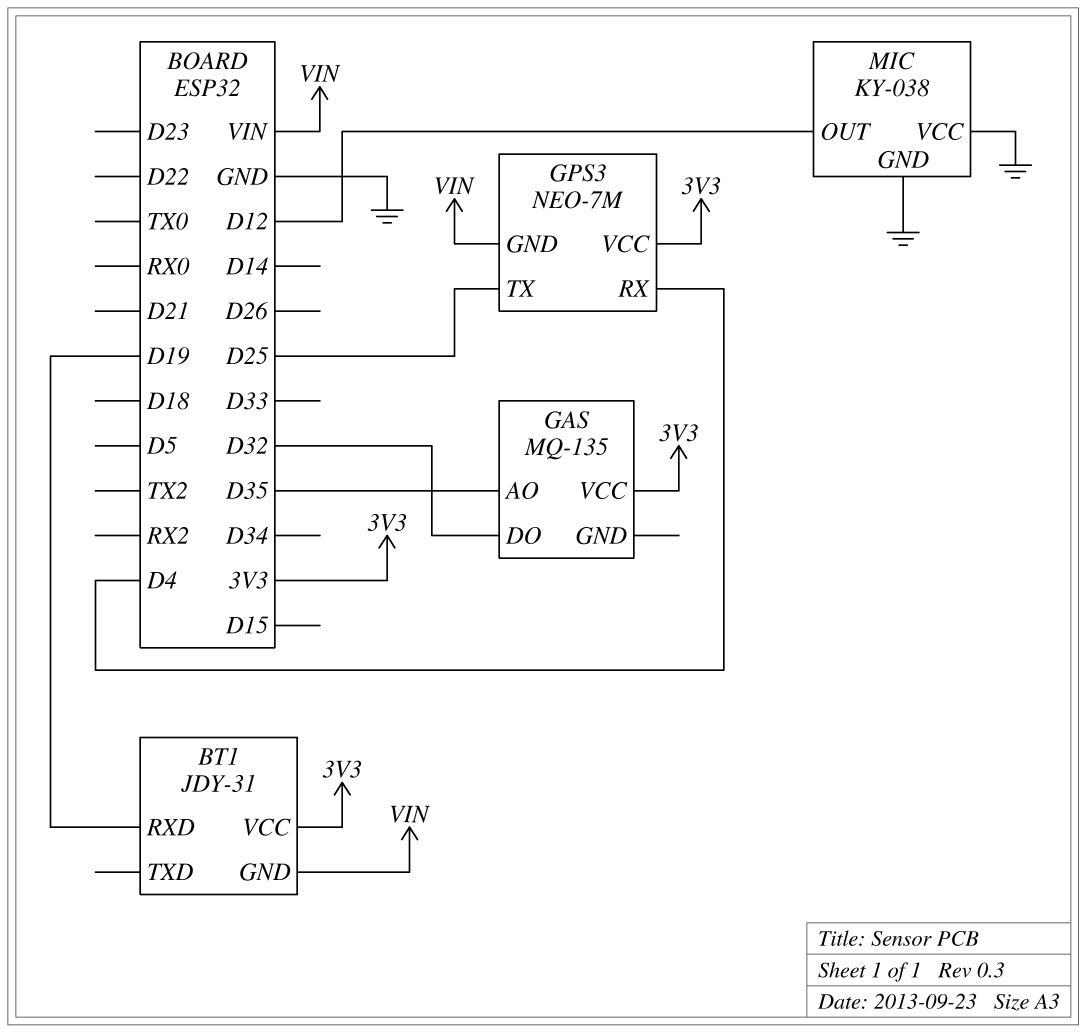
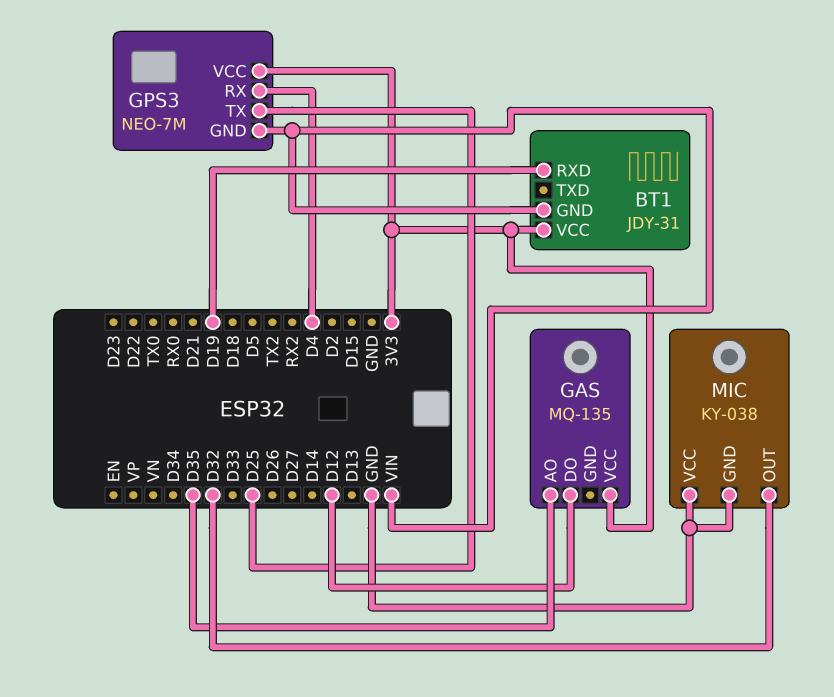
GAS pin DO: D32 -> D12
MIC pin OUT: D12 -> D32

